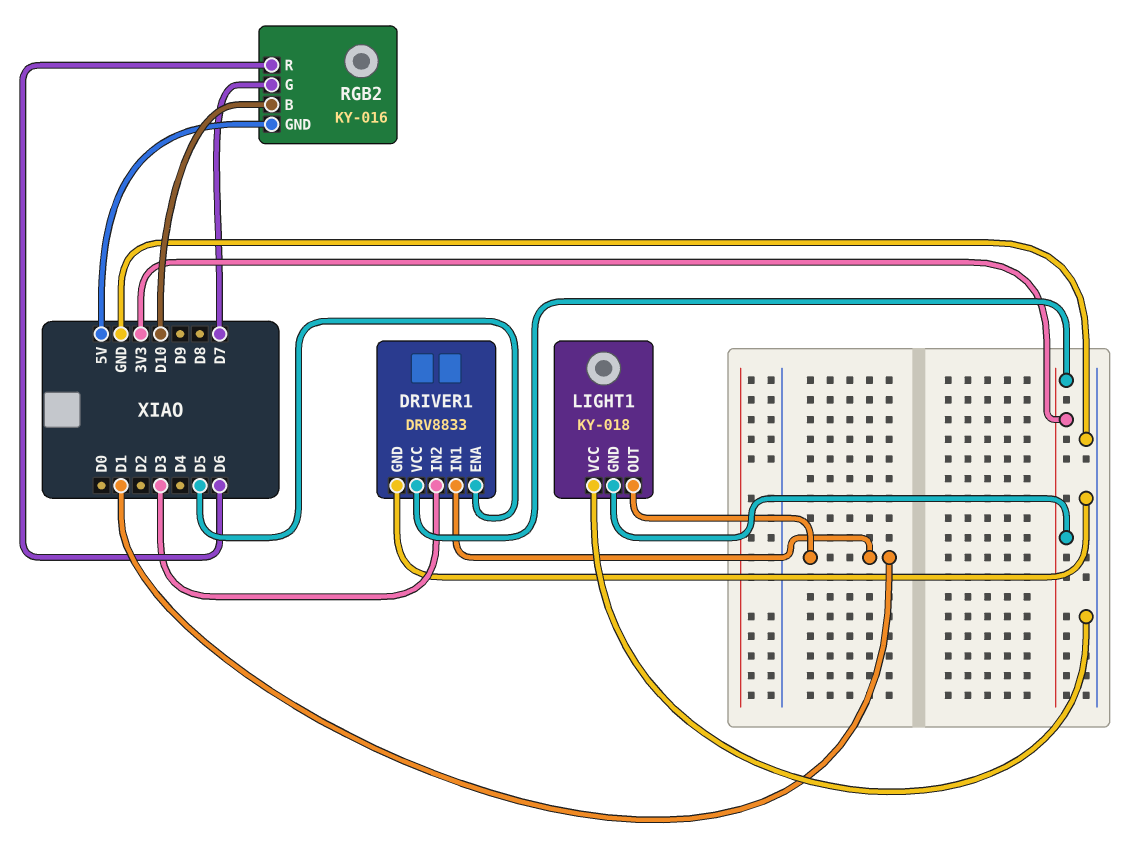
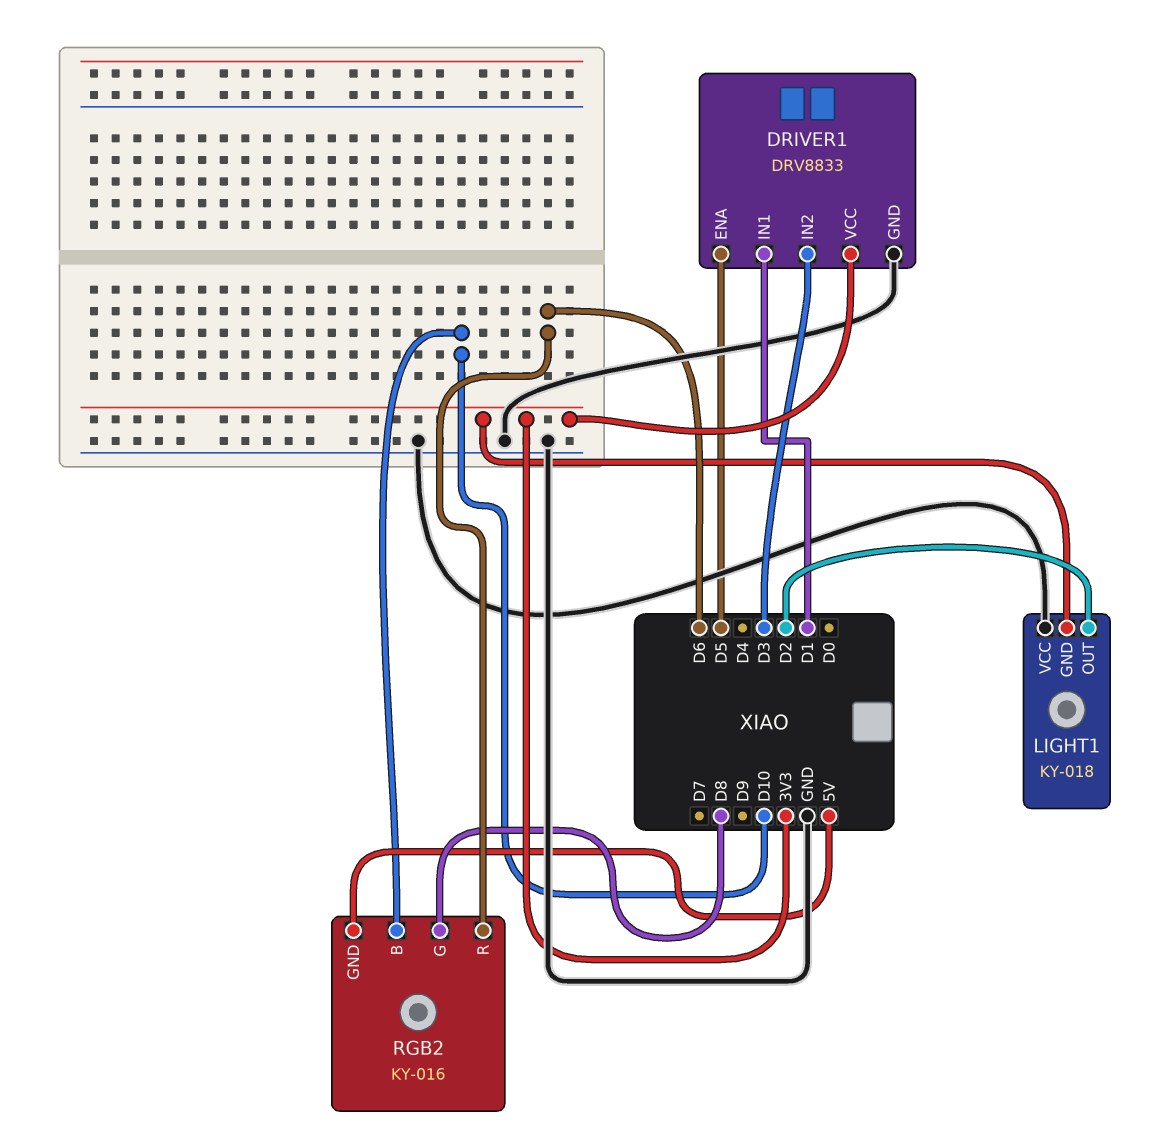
LIGHT1 pin OUT: D1 -> D2
RGB2 pin G: D7 -> D8

